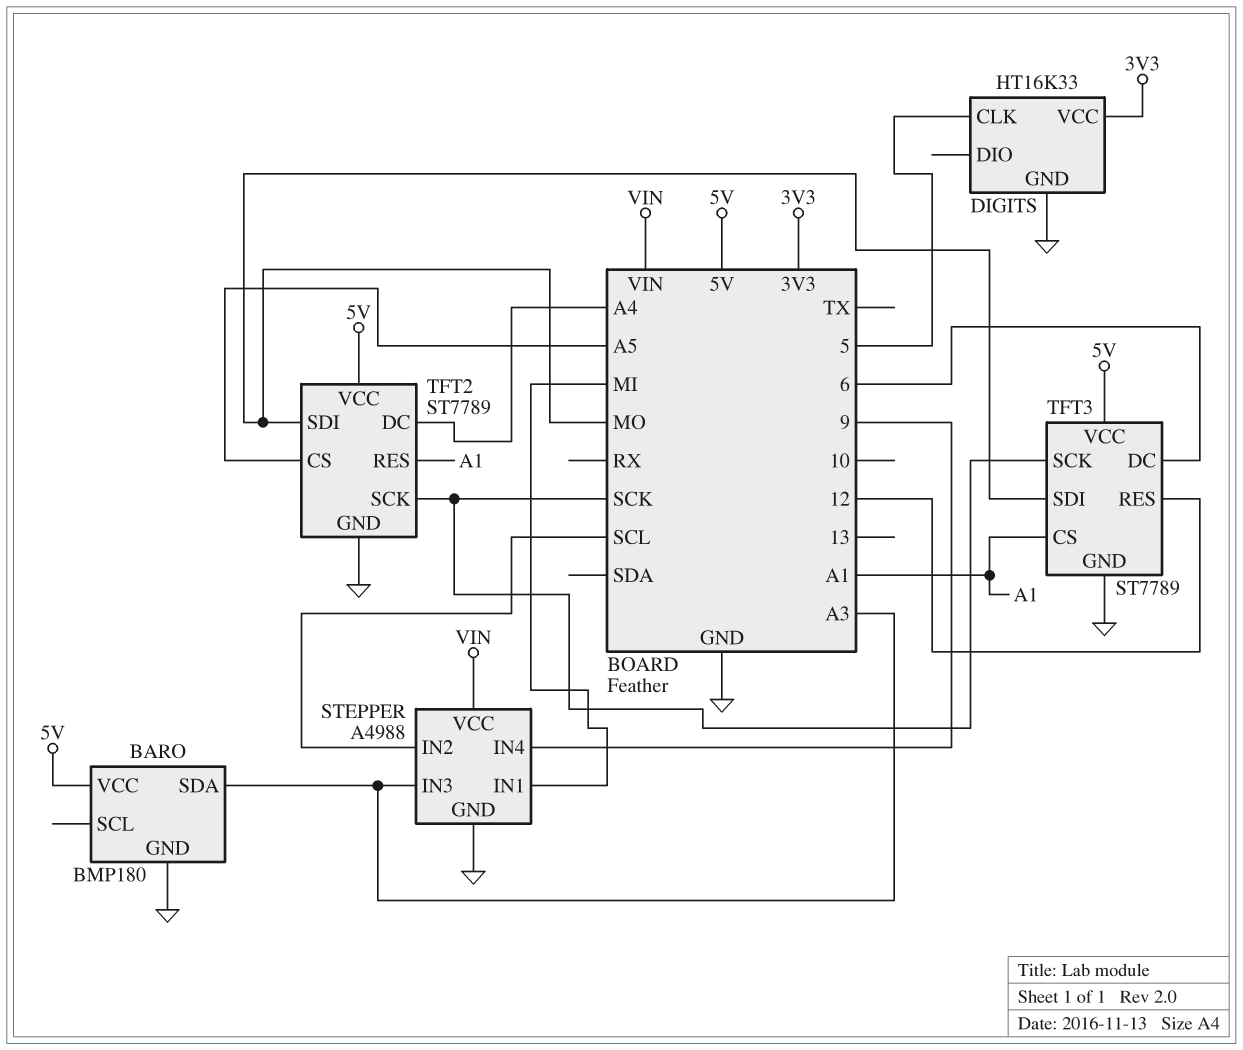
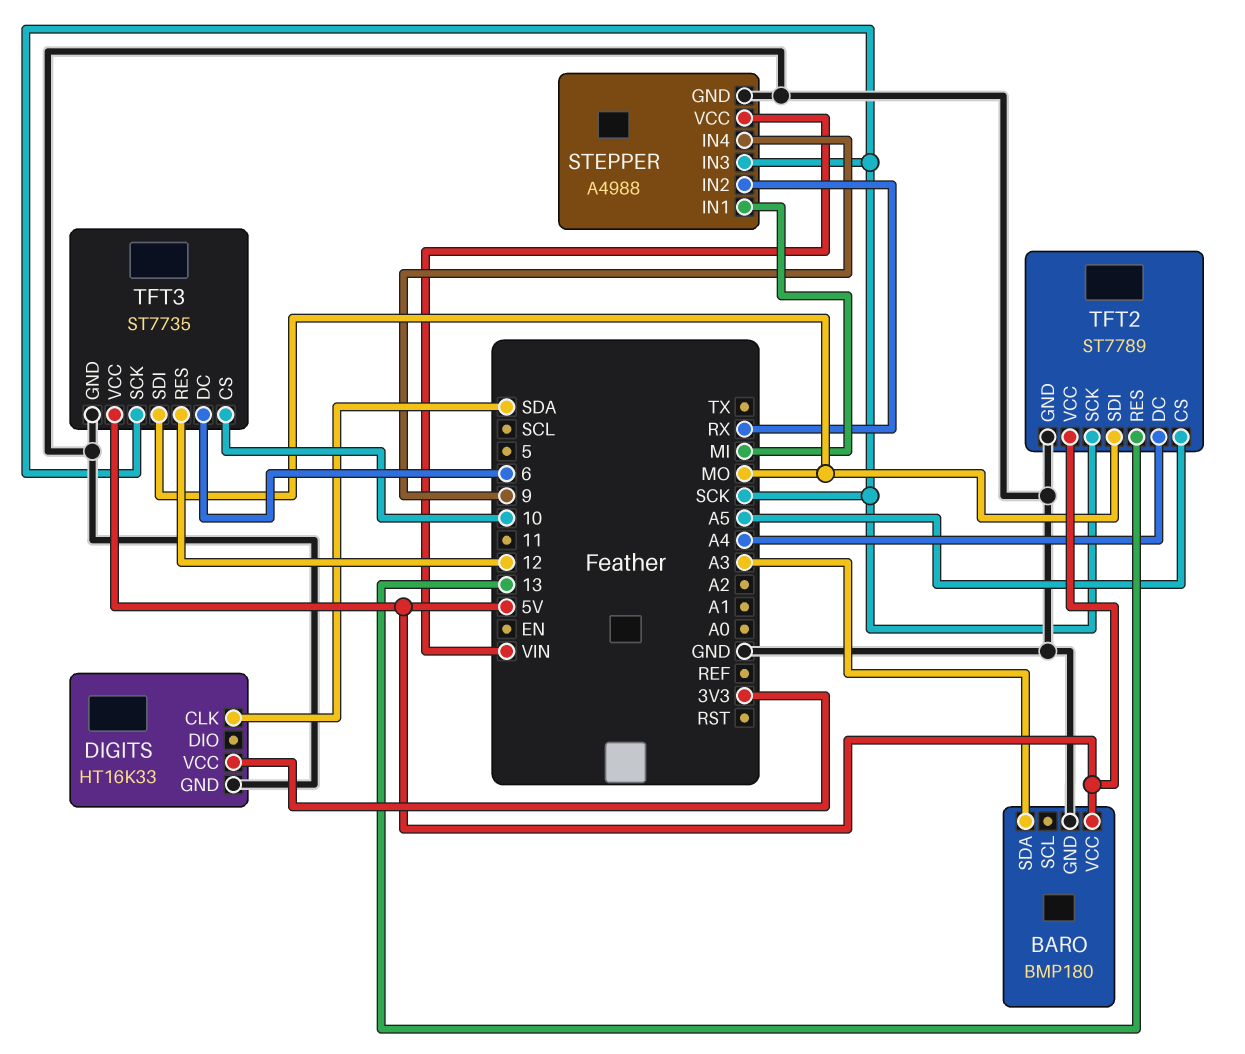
DIGITS pin CLK: 5 -> SDA
STEPPER pin IN2: SCL -> RX
STEPPER pin IN3: A3 -> SCK
TFT2 pin RES: A1 -> 13
TFT3: ST7789 -> ST7735
TFT3 pin CS: A1 -> 10

